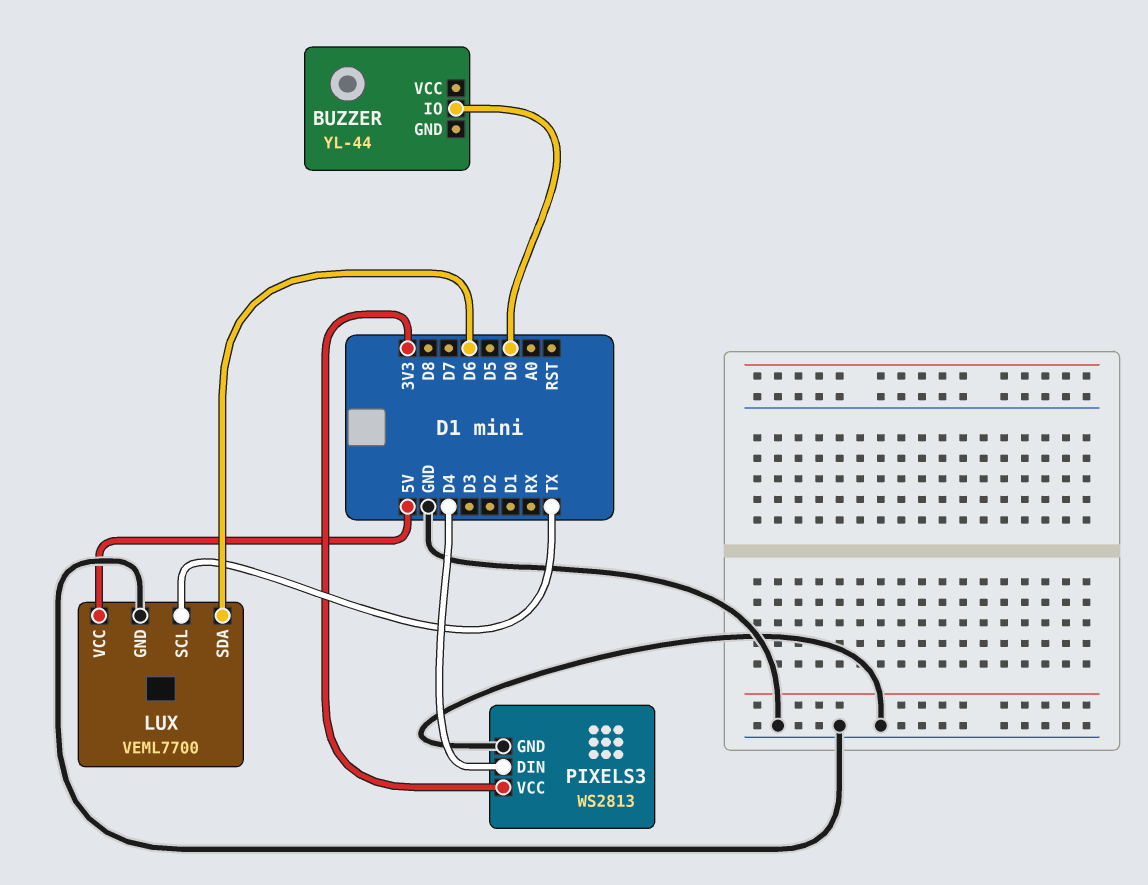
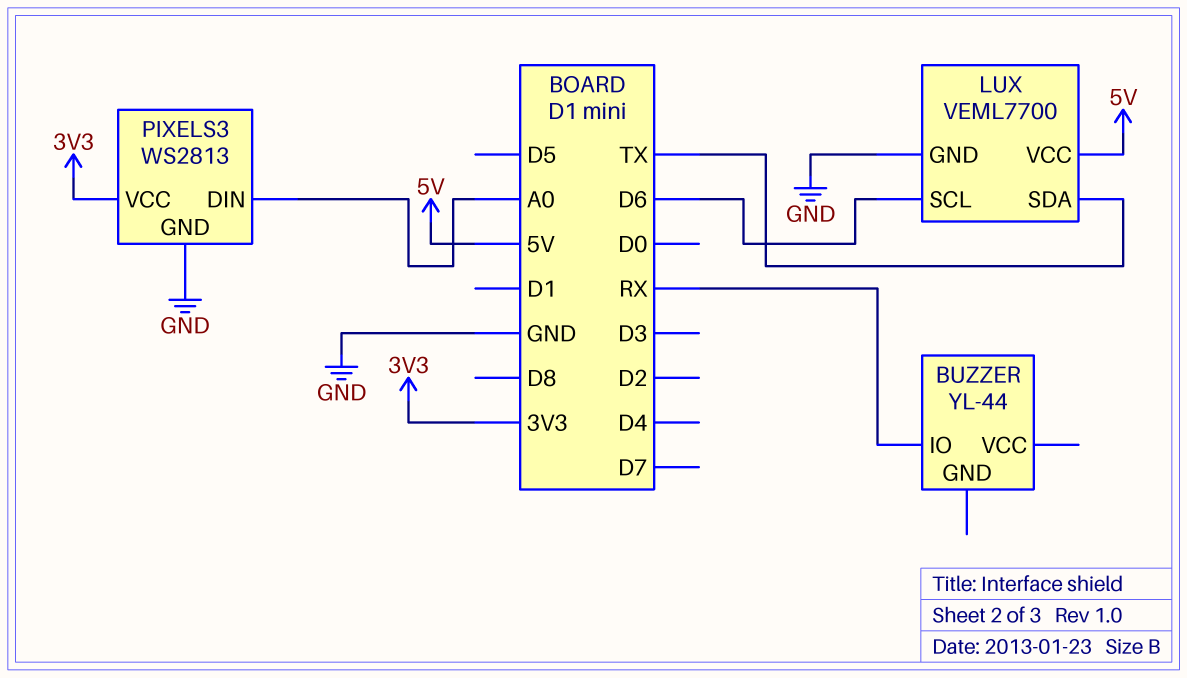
BUZZER pin IO: D0 -> RX
LUX pin SCL: TX -> D6
LUX pin SDA: D6 -> TX
PIXELS3 pin DIN: D4 -> A0

